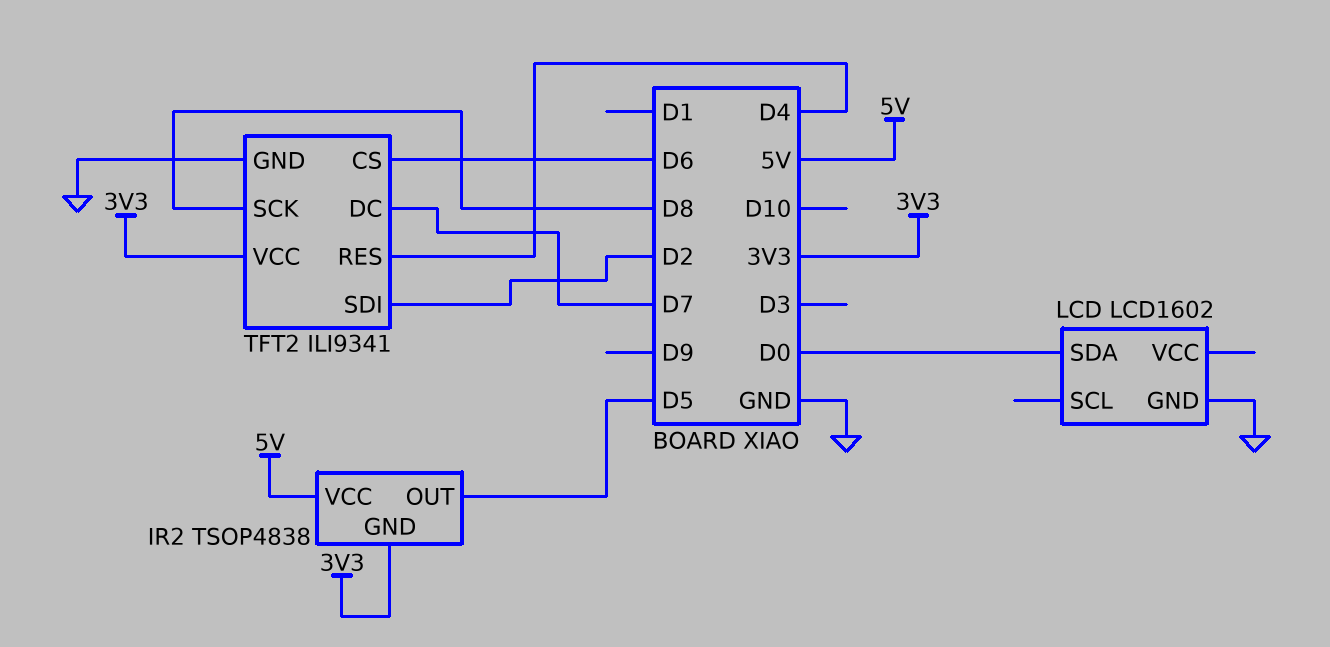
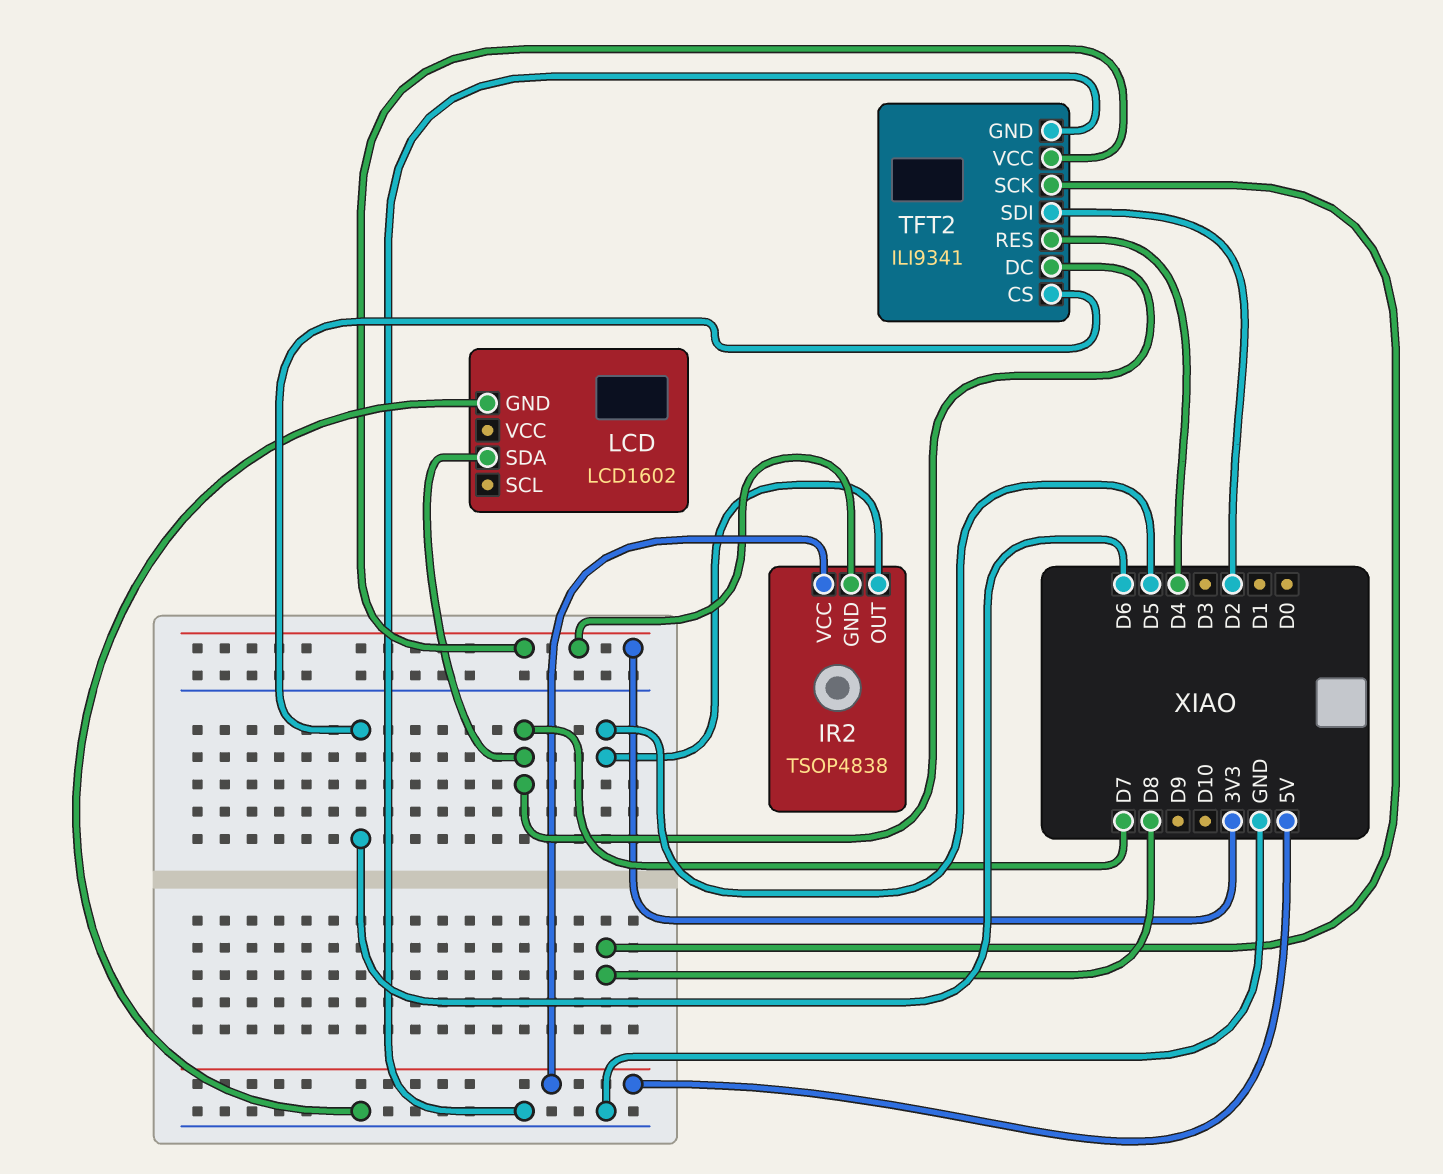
LCD pin SDA: D0 -> D7

